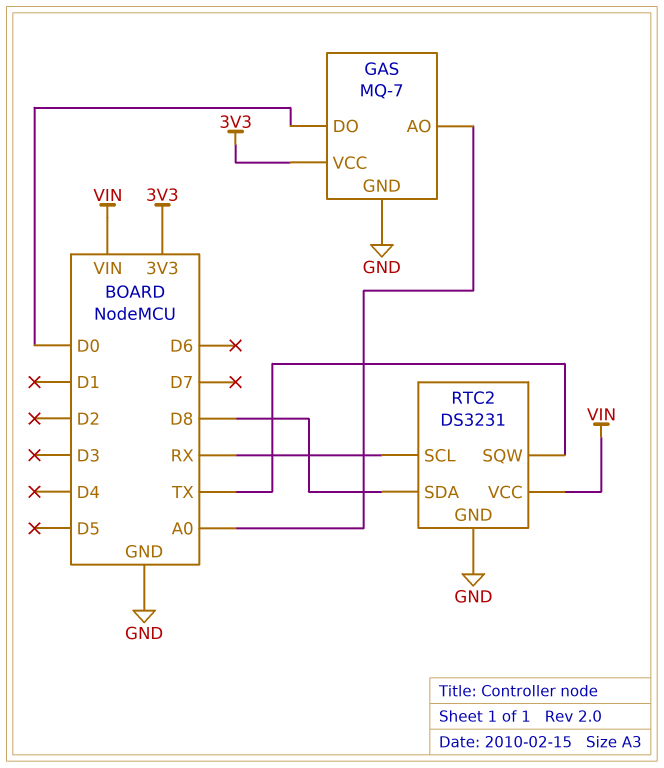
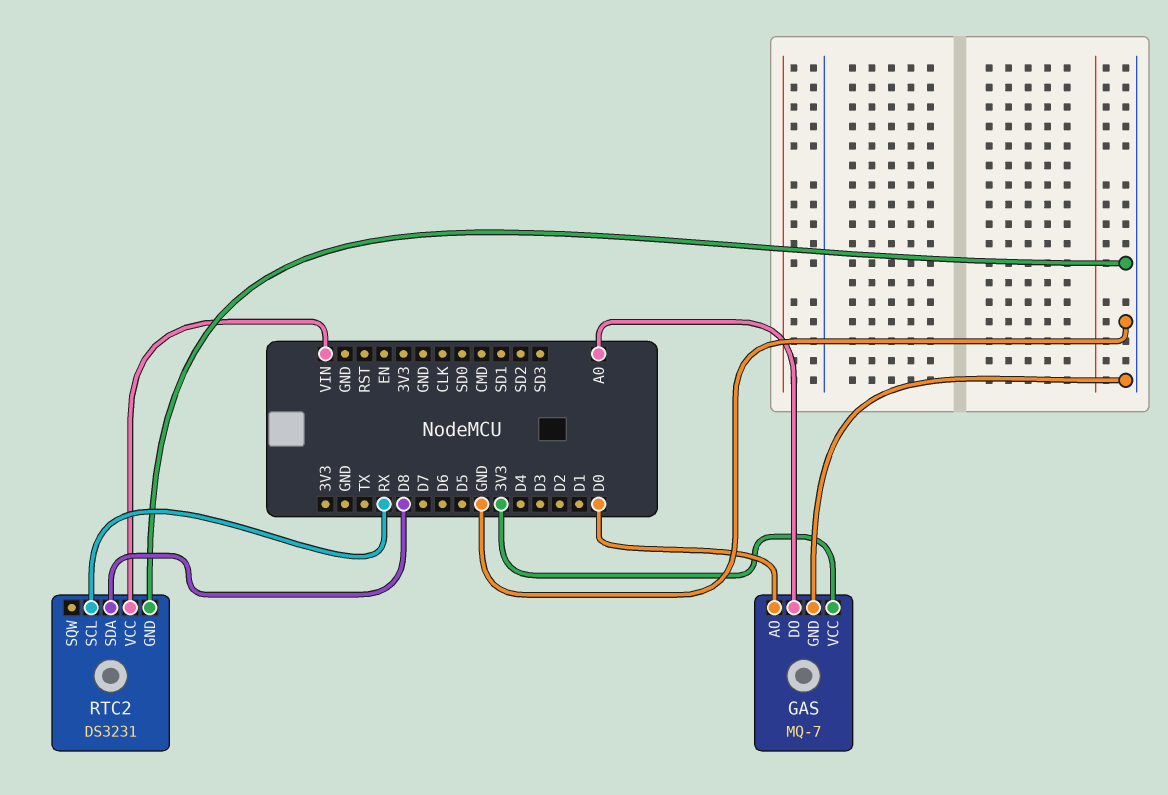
GAS pin AO: A0 -> D0
GAS pin DO: D0 -> A0
RTC2 pin SQW: TX -> none

